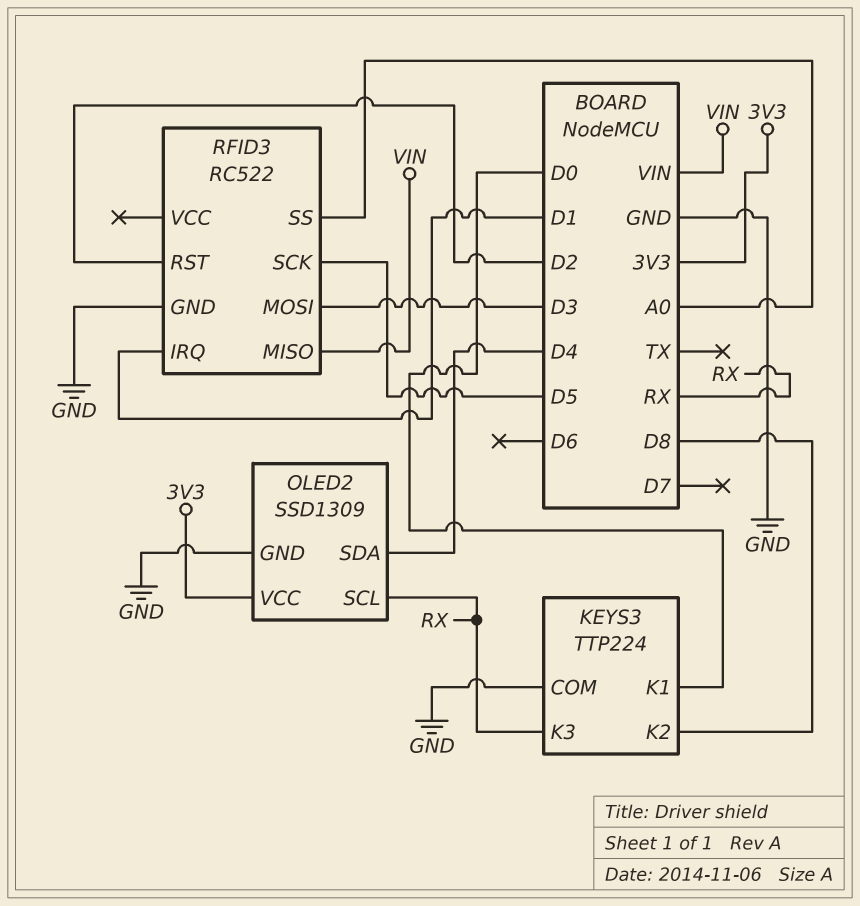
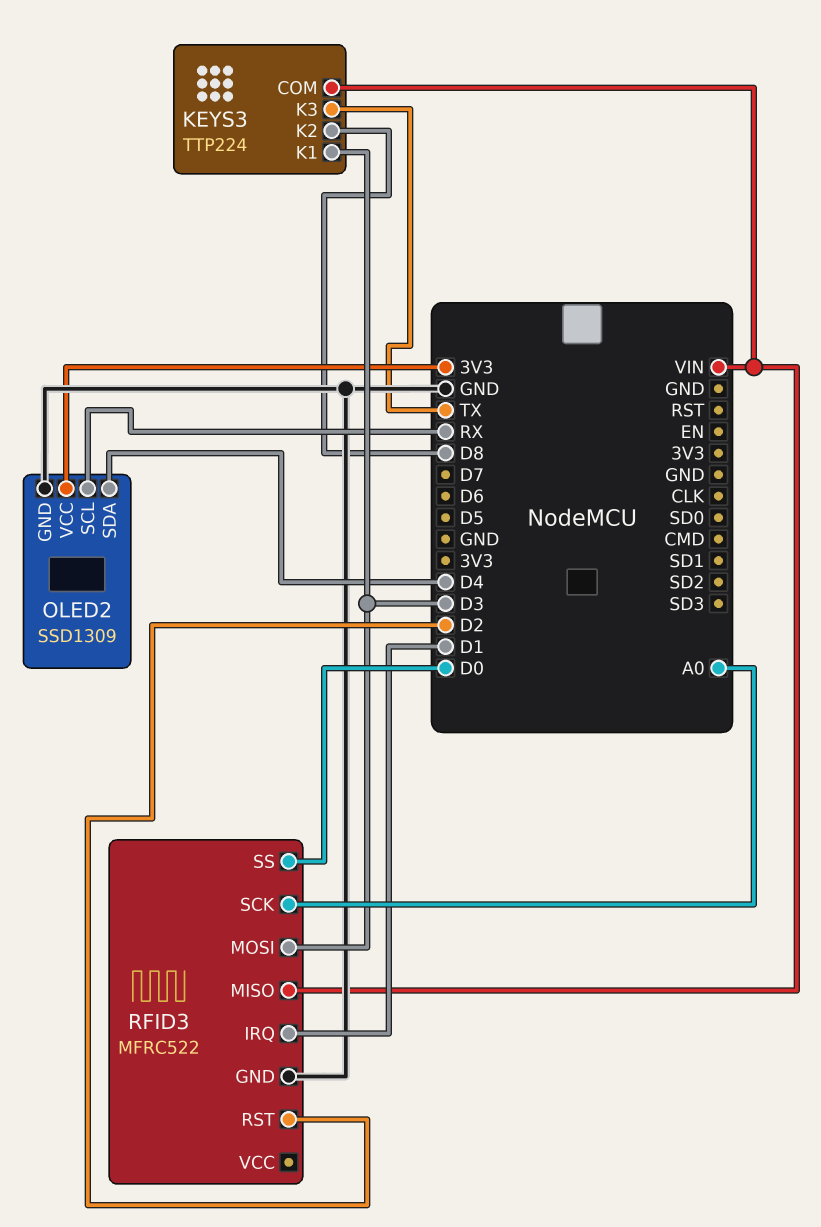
KEYS3 pin COM: GND -> VIN
KEYS3 pin K1: D0 -> D3
KEYS3 pin K3: RX -> TX
RFID3: RC522 -> MFRC522
RFID3 pin SCK: D5 -> A0
RFID3 pin SS: A0 -> D0

